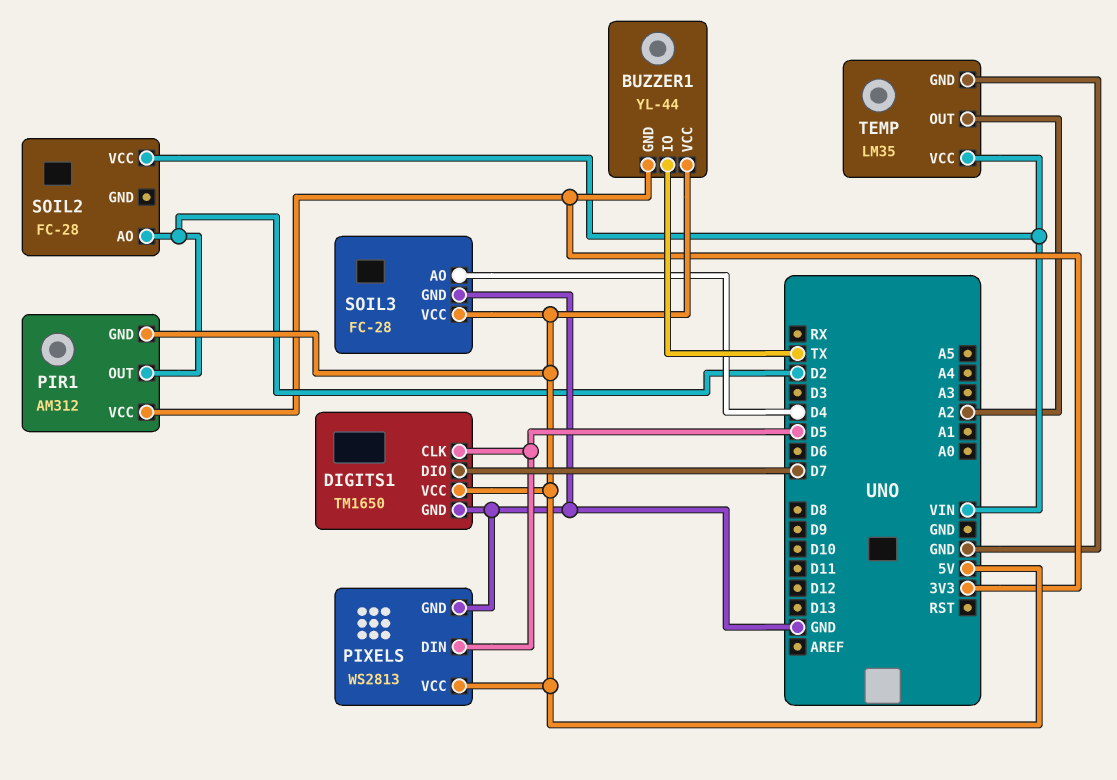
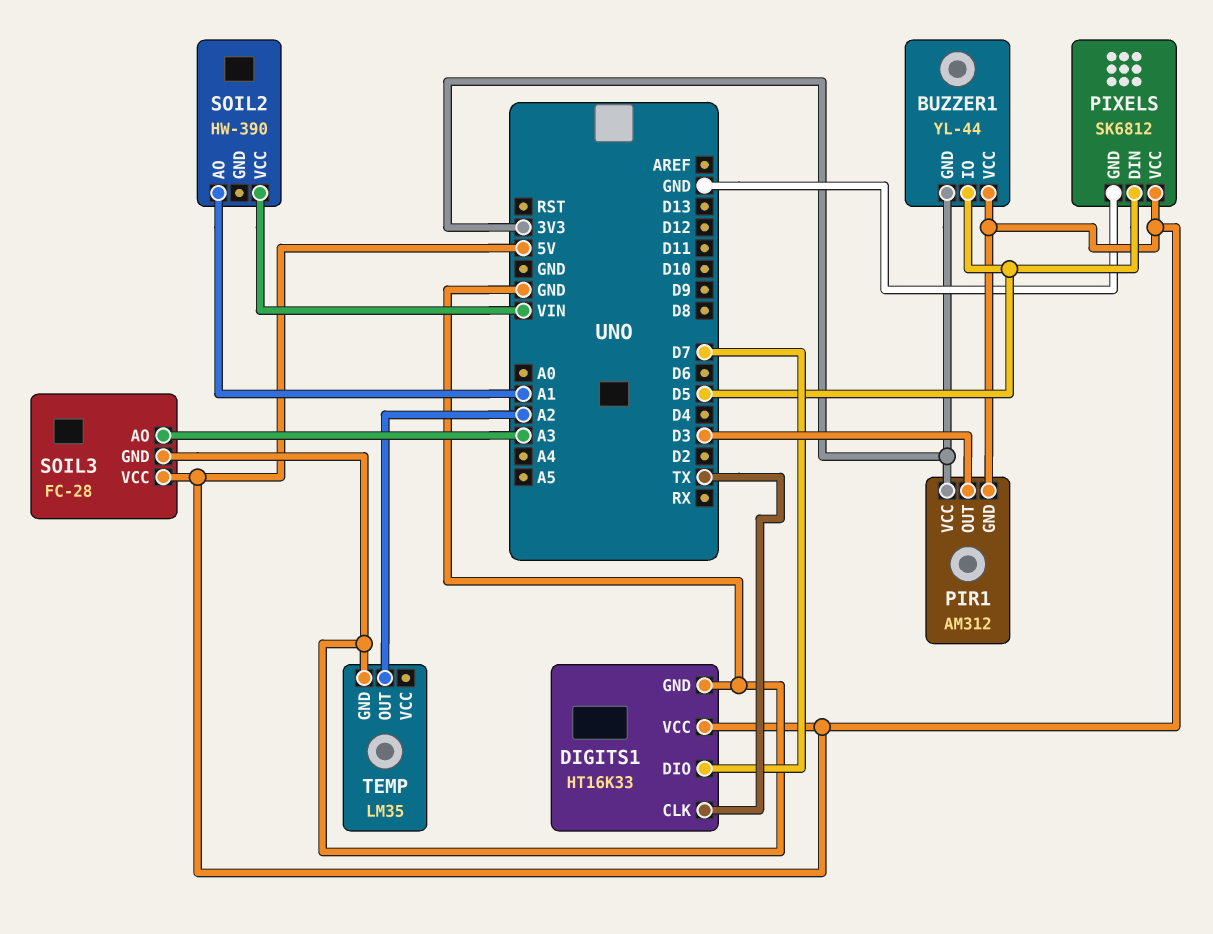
BUZZER1 pin IO: TX -> D5
DIGITS1: TM1650 -> HT16K33
DIGITS1 pin CLK: D5 -> TX
PIR1 pin OUT: D2 -> D3
PIXELS: WS2813 -> SK6812
SOIL2: FC-28 -> HW-390
SOIL2 pin AO: D2 -> A1
SOIL3 pin AO: D4 -> A3
TEMP pin VCC: VIN -> none

